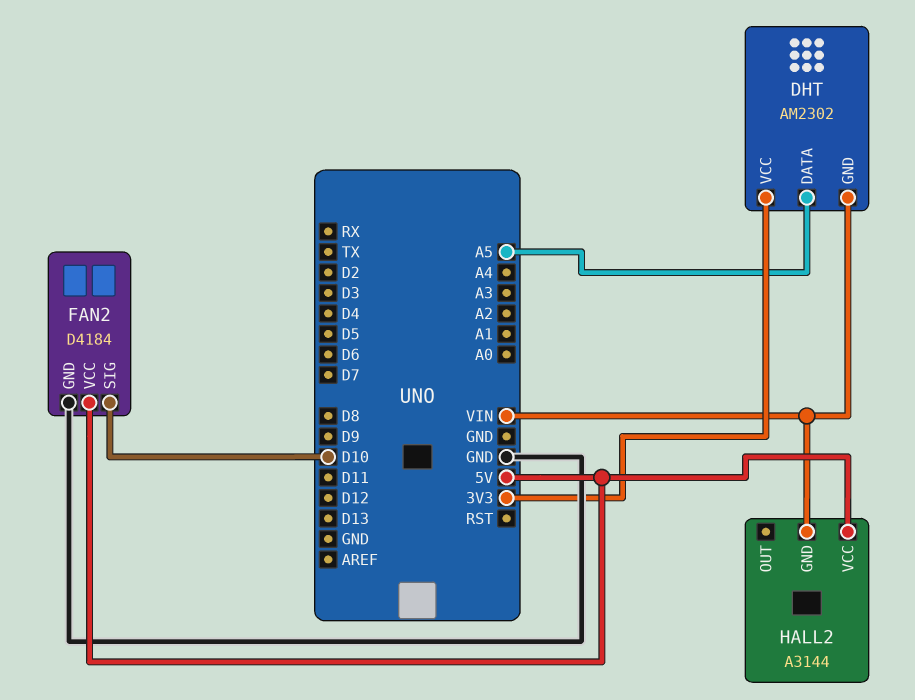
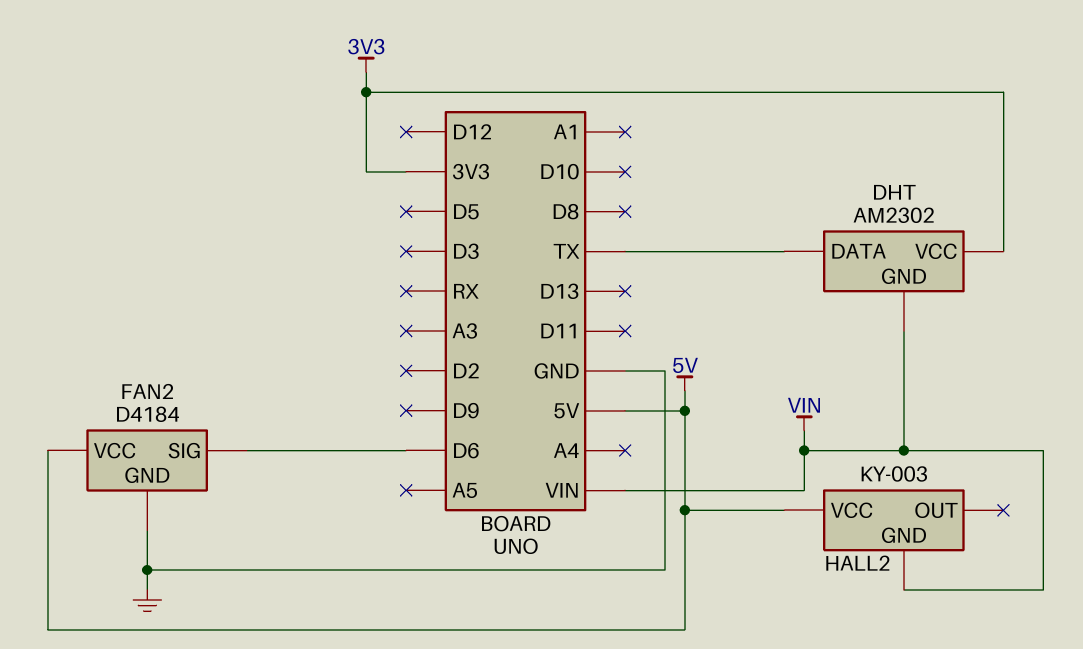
DHT pin DATA: A5 -> TX
FAN2 pin SIG: D10 -> D6
HALL2: A3144 -> KY-003

